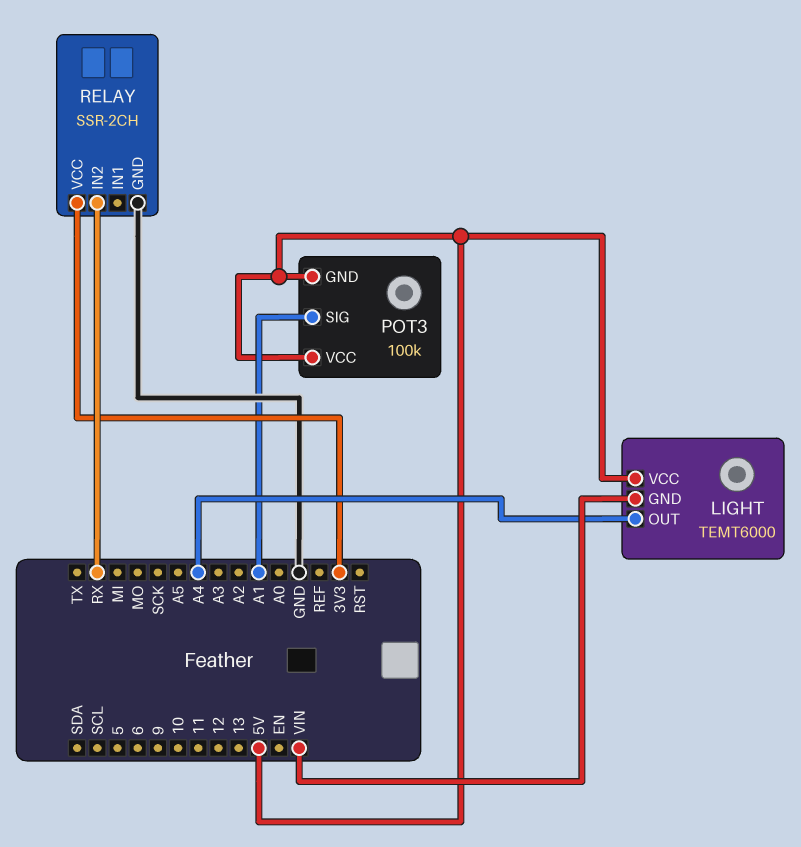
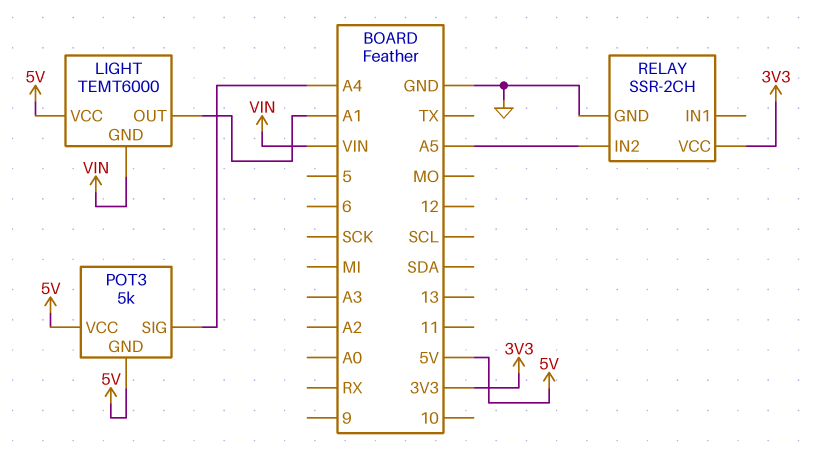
LIGHT pin OUT: A4 -> A1
POT3: 100k -> 5k
POT3 pin SIG: A1 -> A4
RELAY pin IN2: RX -> A5

